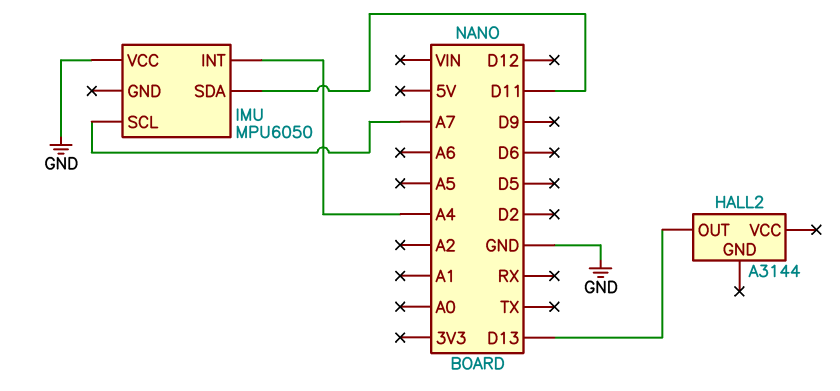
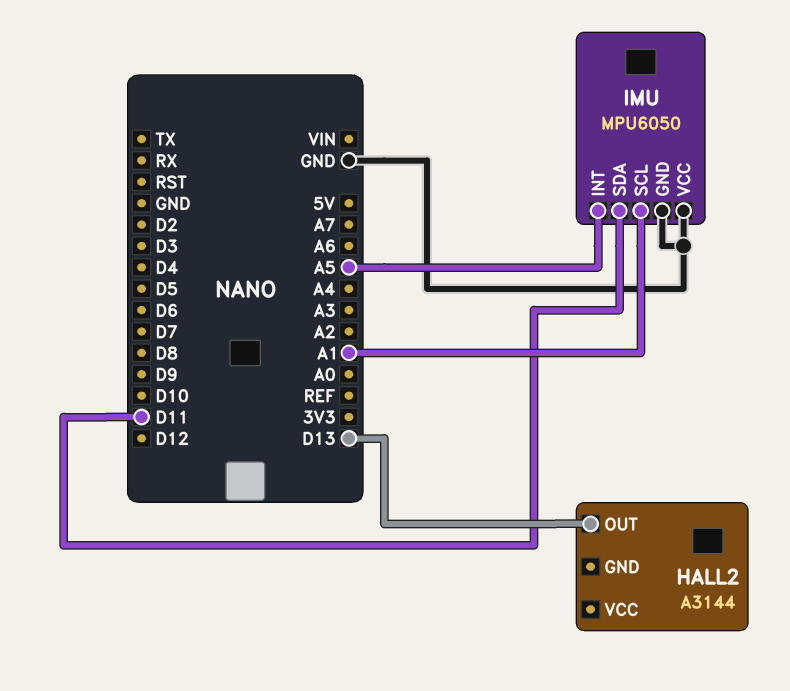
IMU pin GND: none -> GND
IMU pin INT: A4 -> A5
IMU pin SCL: A7 -> A1

